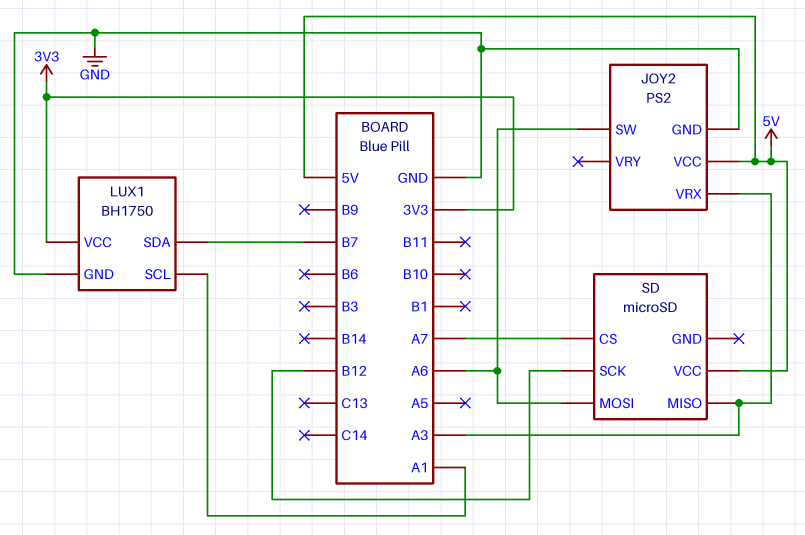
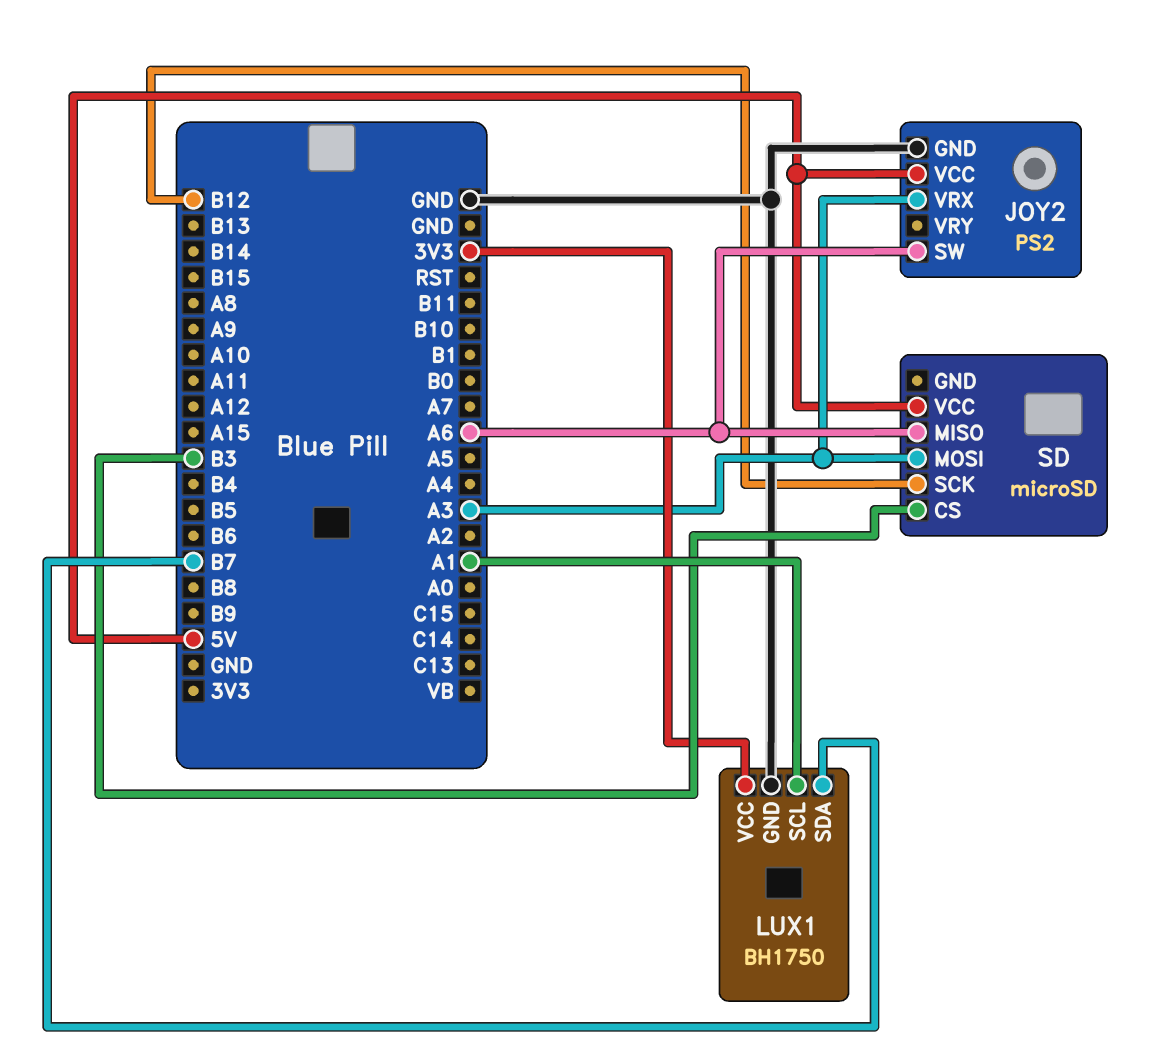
SD pin CS: A7 -> B3
SD pin MISO: A3 -> A6
SD pin MOSI: A6 -> A3

